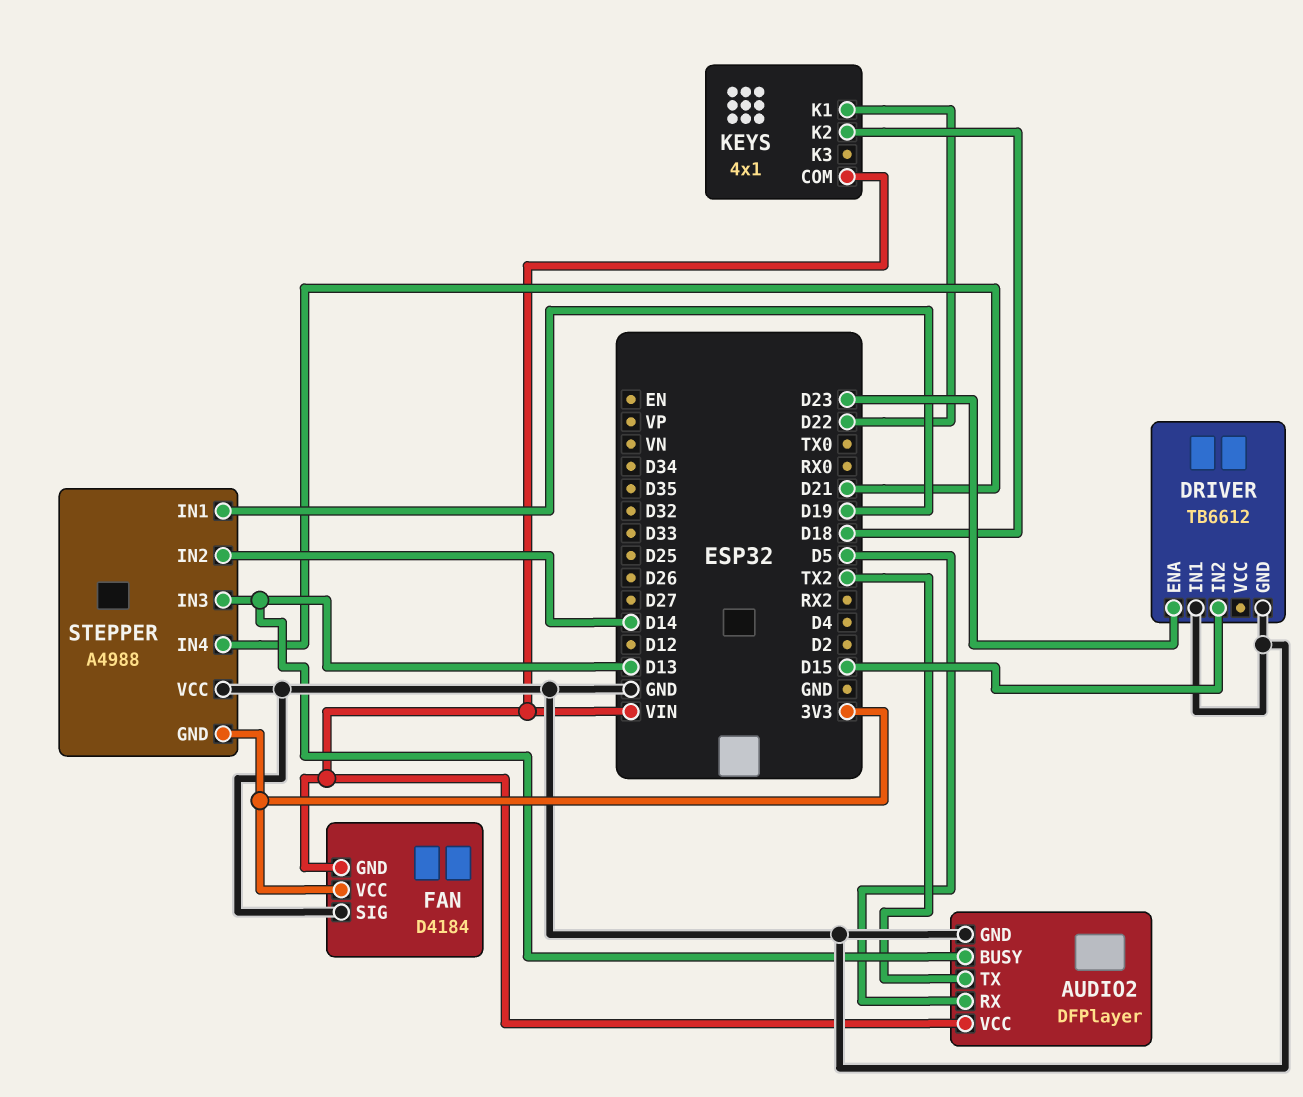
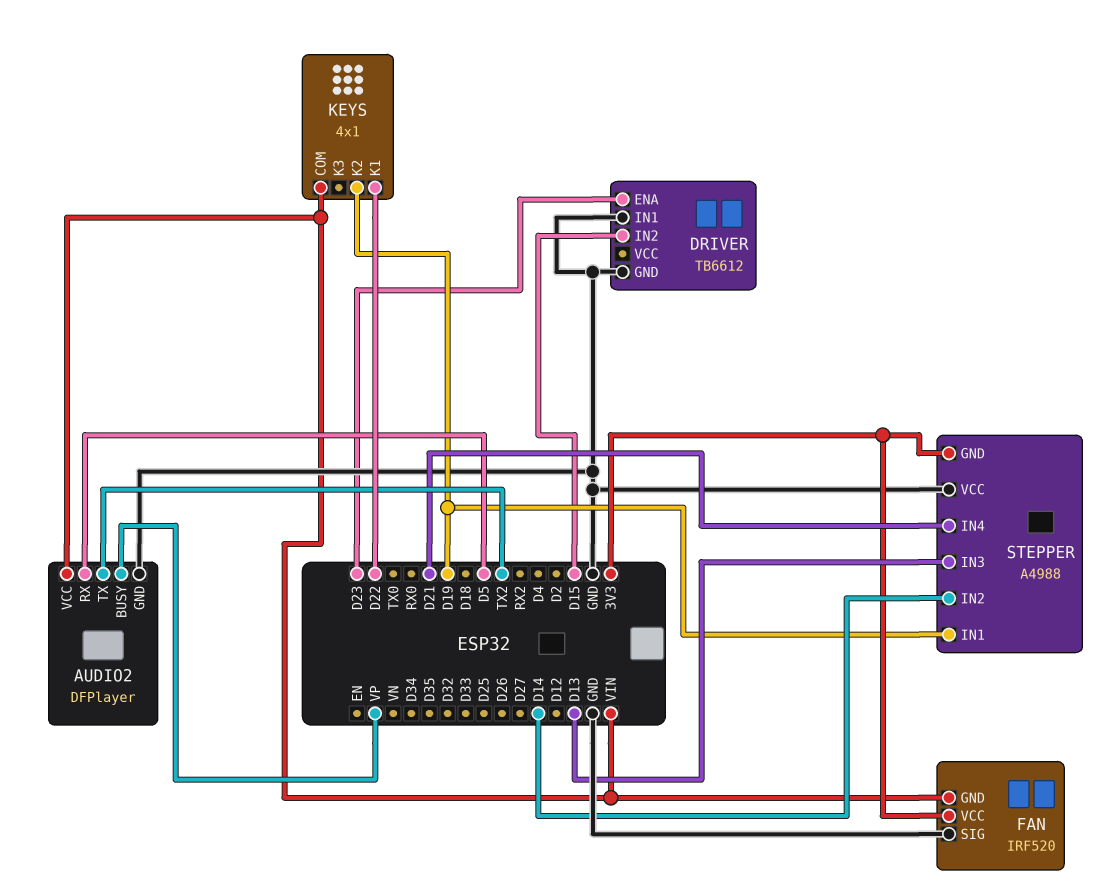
AUDIO2 pin BUSY: D13 -> VP
FAN: D4184 -> IRF520
KEYS pin K2: D18 -> D19

